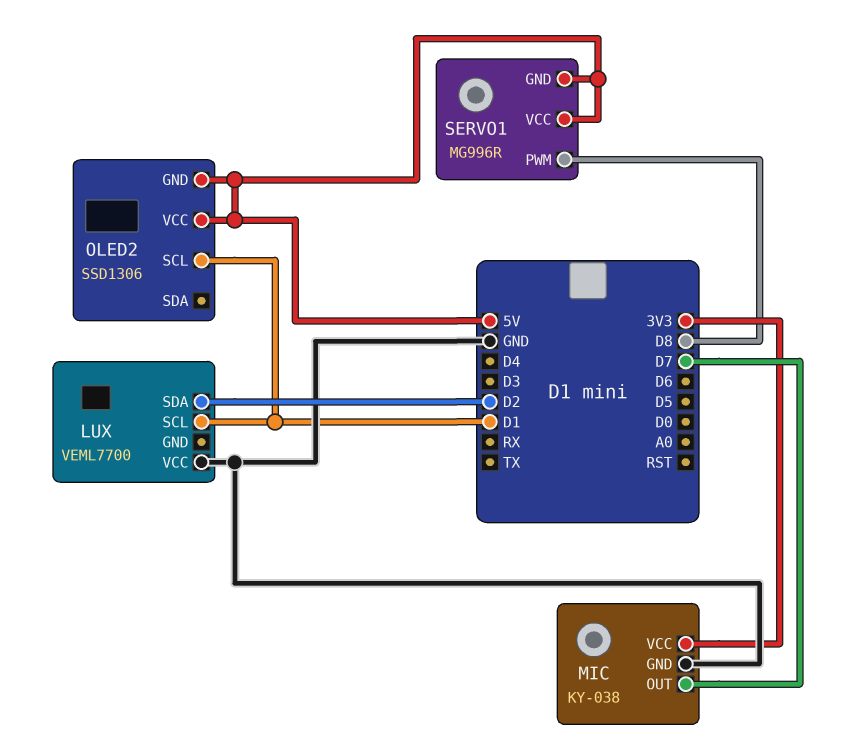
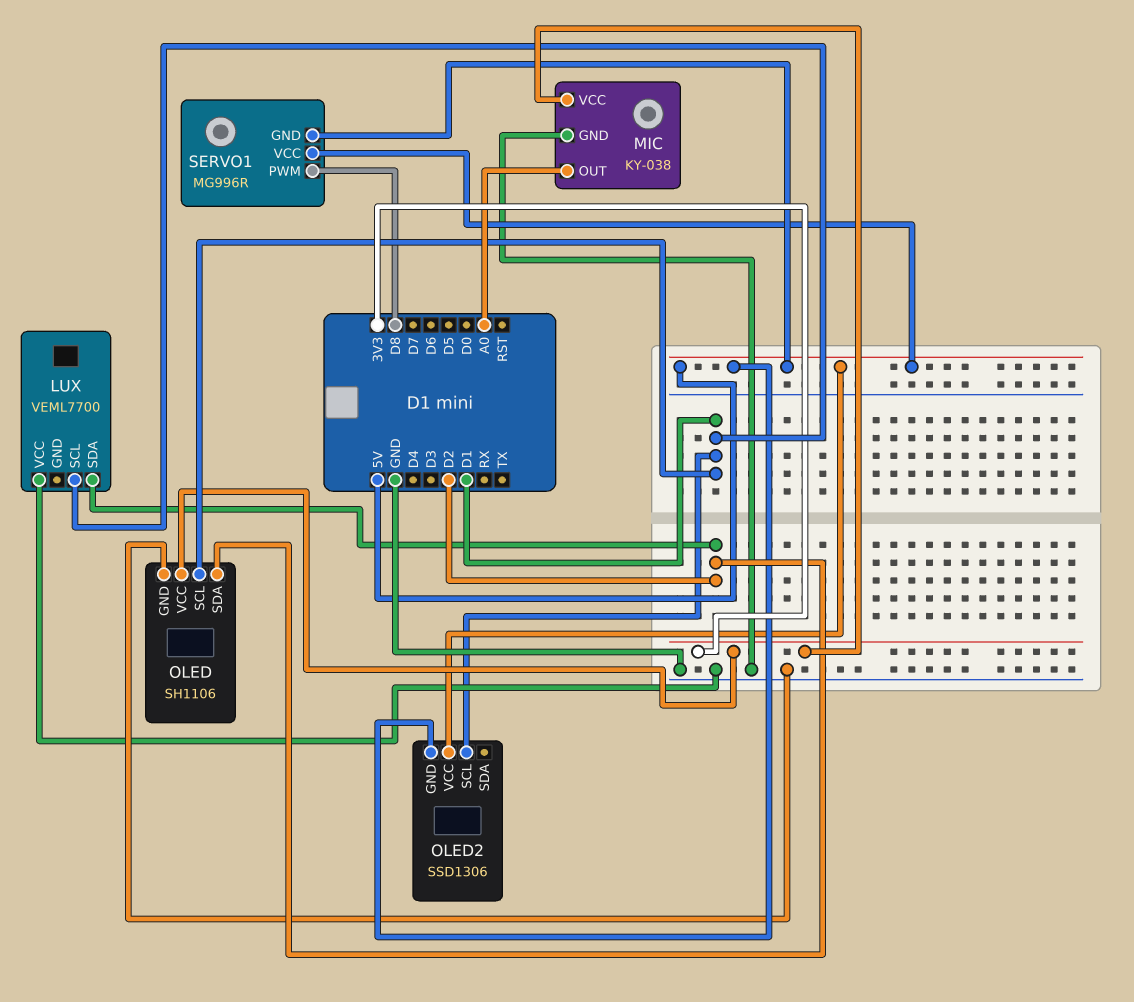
MIC pin OUT: D7 -> A0
OLED: none -> SH1106
OLED pin GND: none -> GND
OLED pin SCL: none -> D1
OLED pin SDA: none -> D2
OLED pin VCC: none -> 3V3

